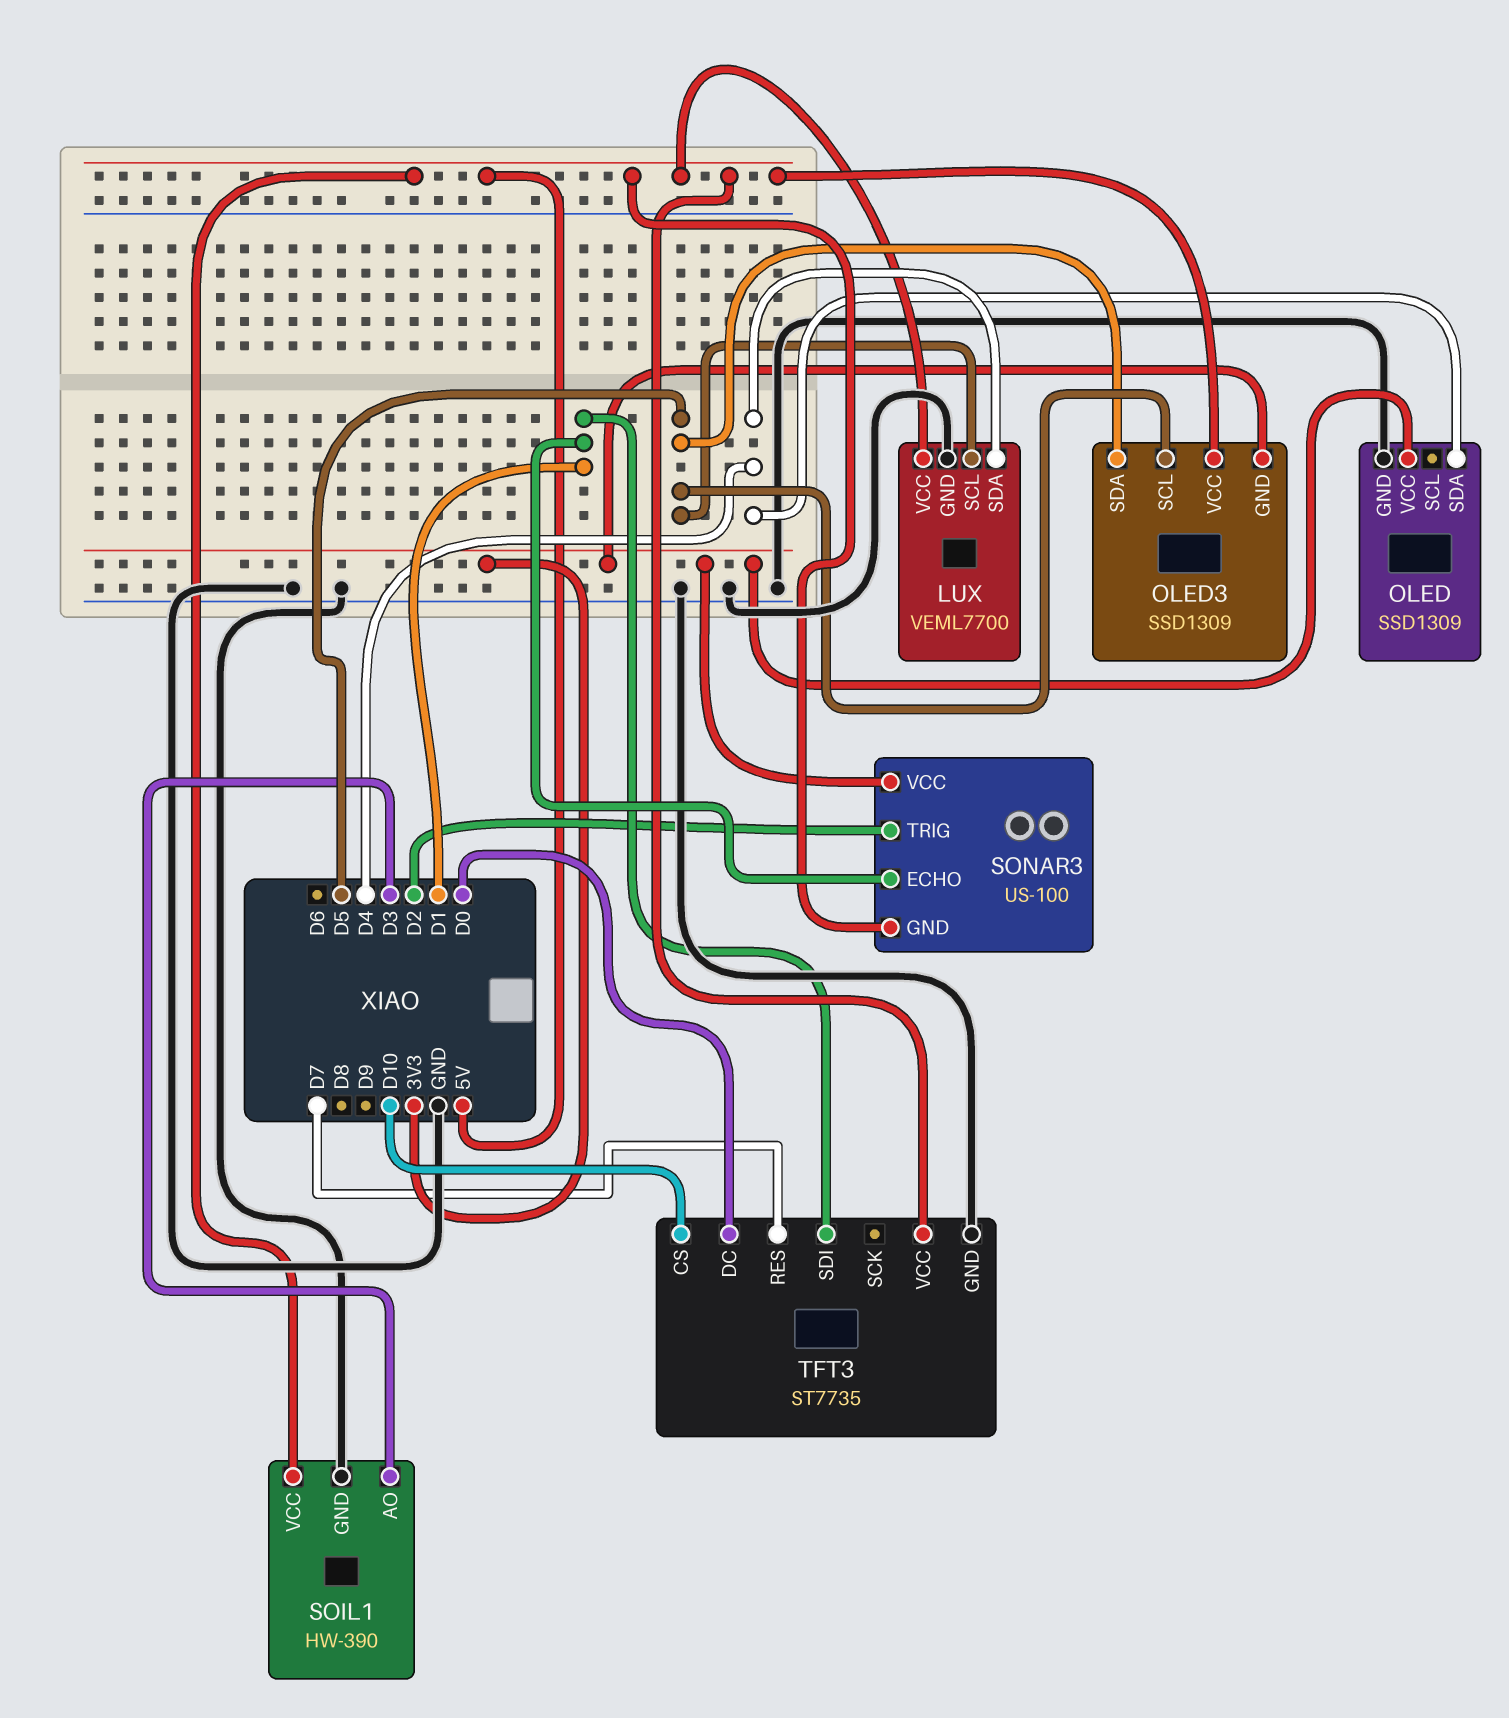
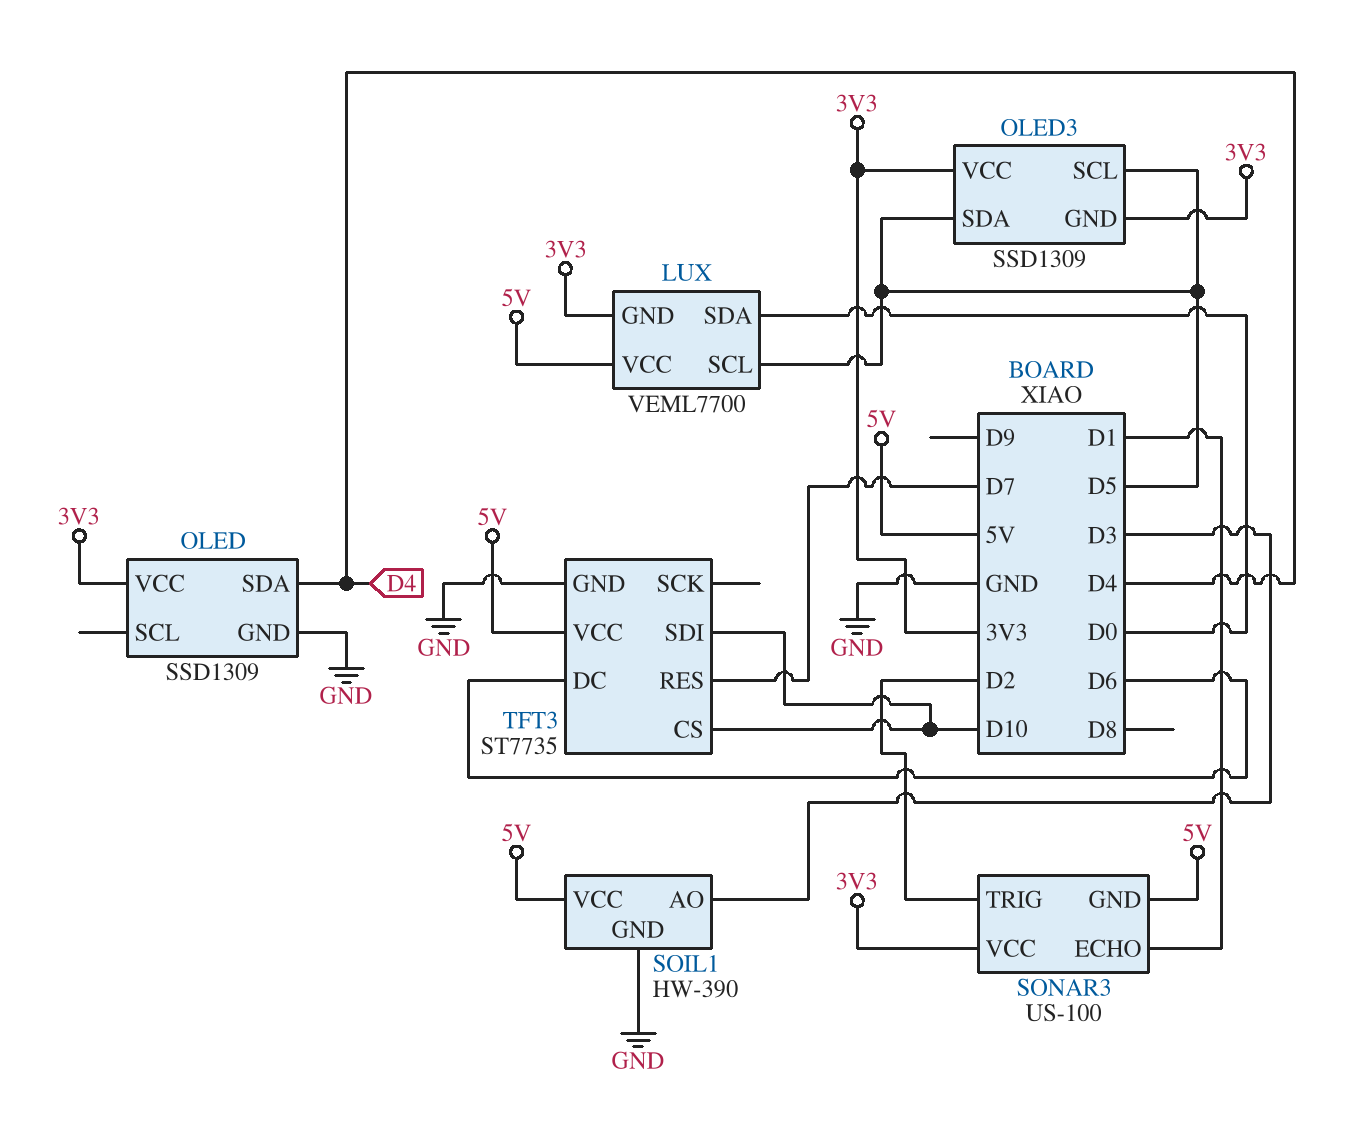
LUX pin GND: GND -> 3V3
LUX pin SDA: D4 -> D0
OLED3 pin VCC: 5V -> 3V3
TFT3 pin DC: D0 -> D6
TFT3 pin SDI: D1 -> D10

